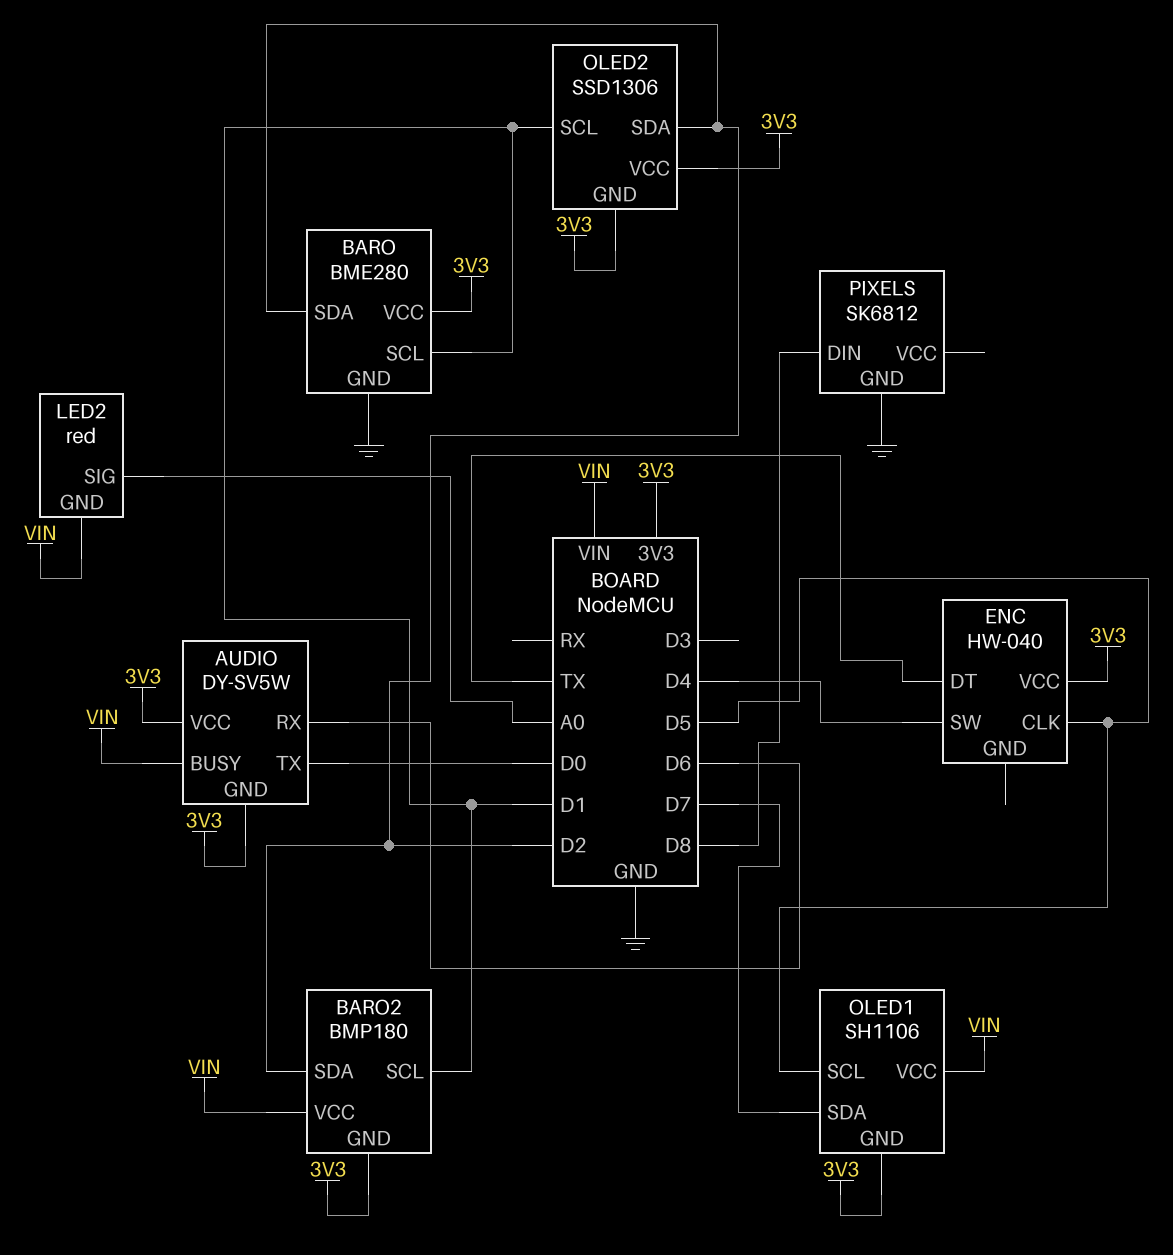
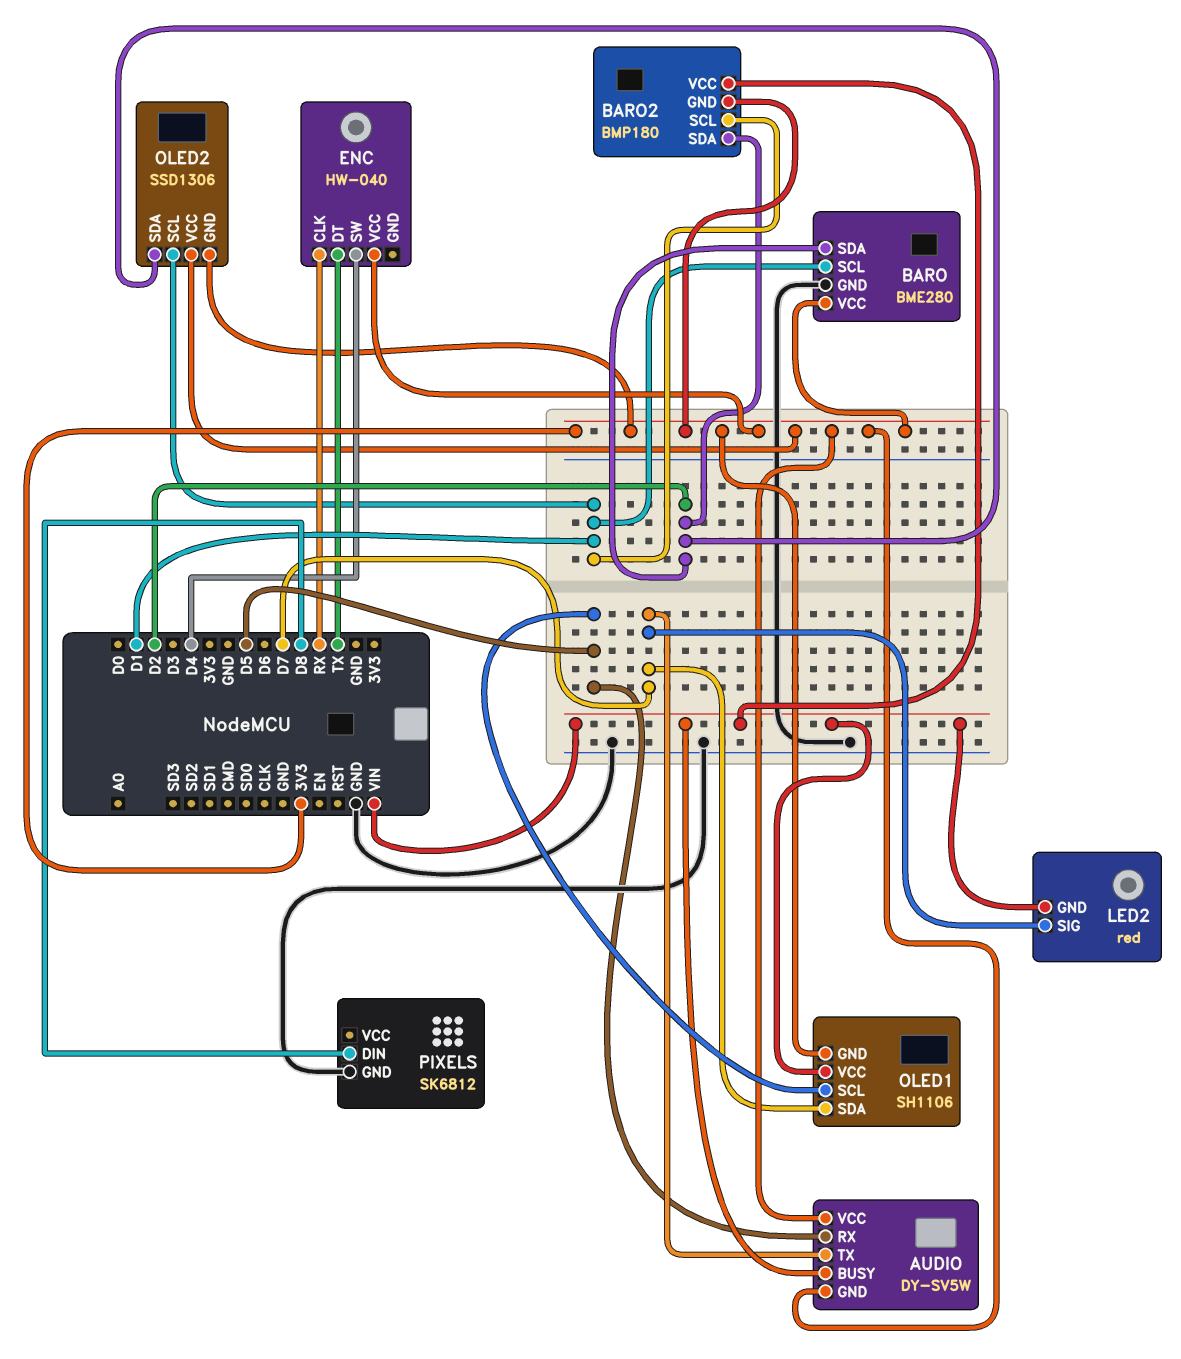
AUDIO pin RX: D6 -> D5
AUDIO pin TX: D0 -> D7
ENC pin CLK: D5 -> RX
LED2 pin SIG: A0 -> D7

